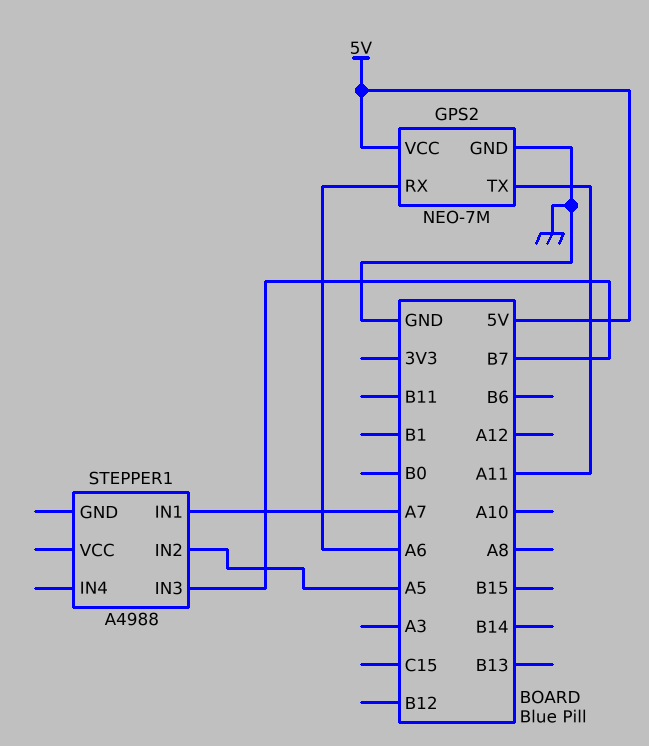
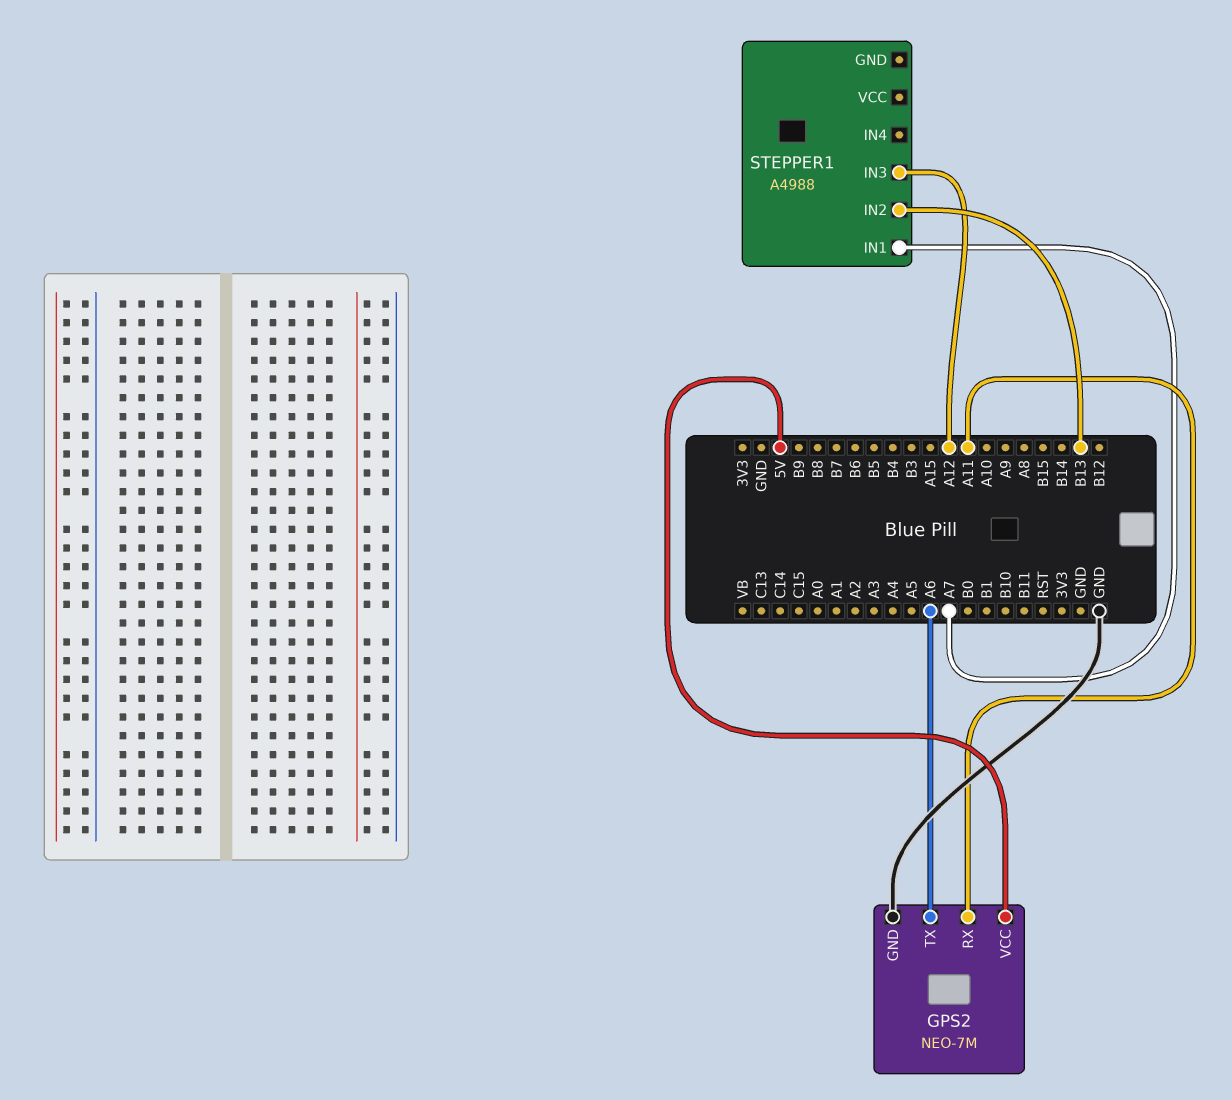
GPS2 pin RX: A6 -> A11
GPS2 pin TX: A11 -> A6
STEPPER1 pin IN2: A5 -> B13
STEPPER1 pin IN3: B7 -> A12

